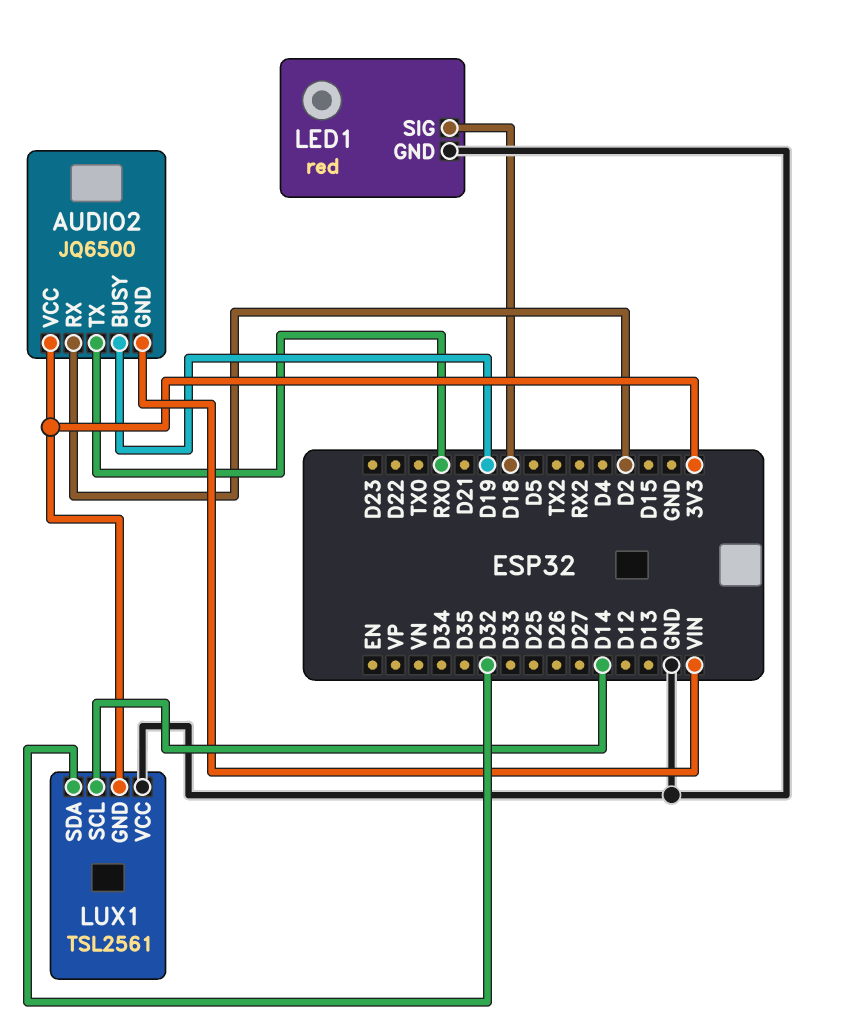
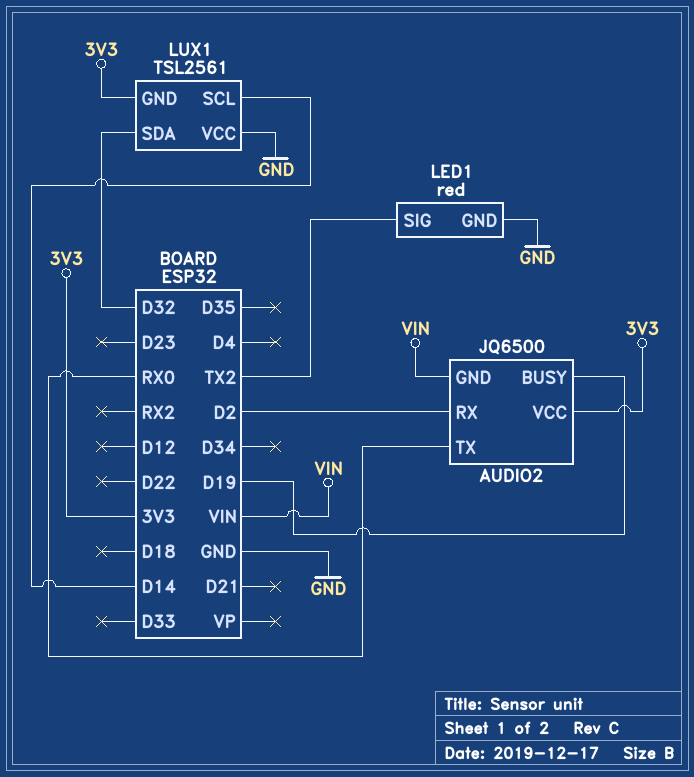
LED1 pin SIG: D18 -> TX2

